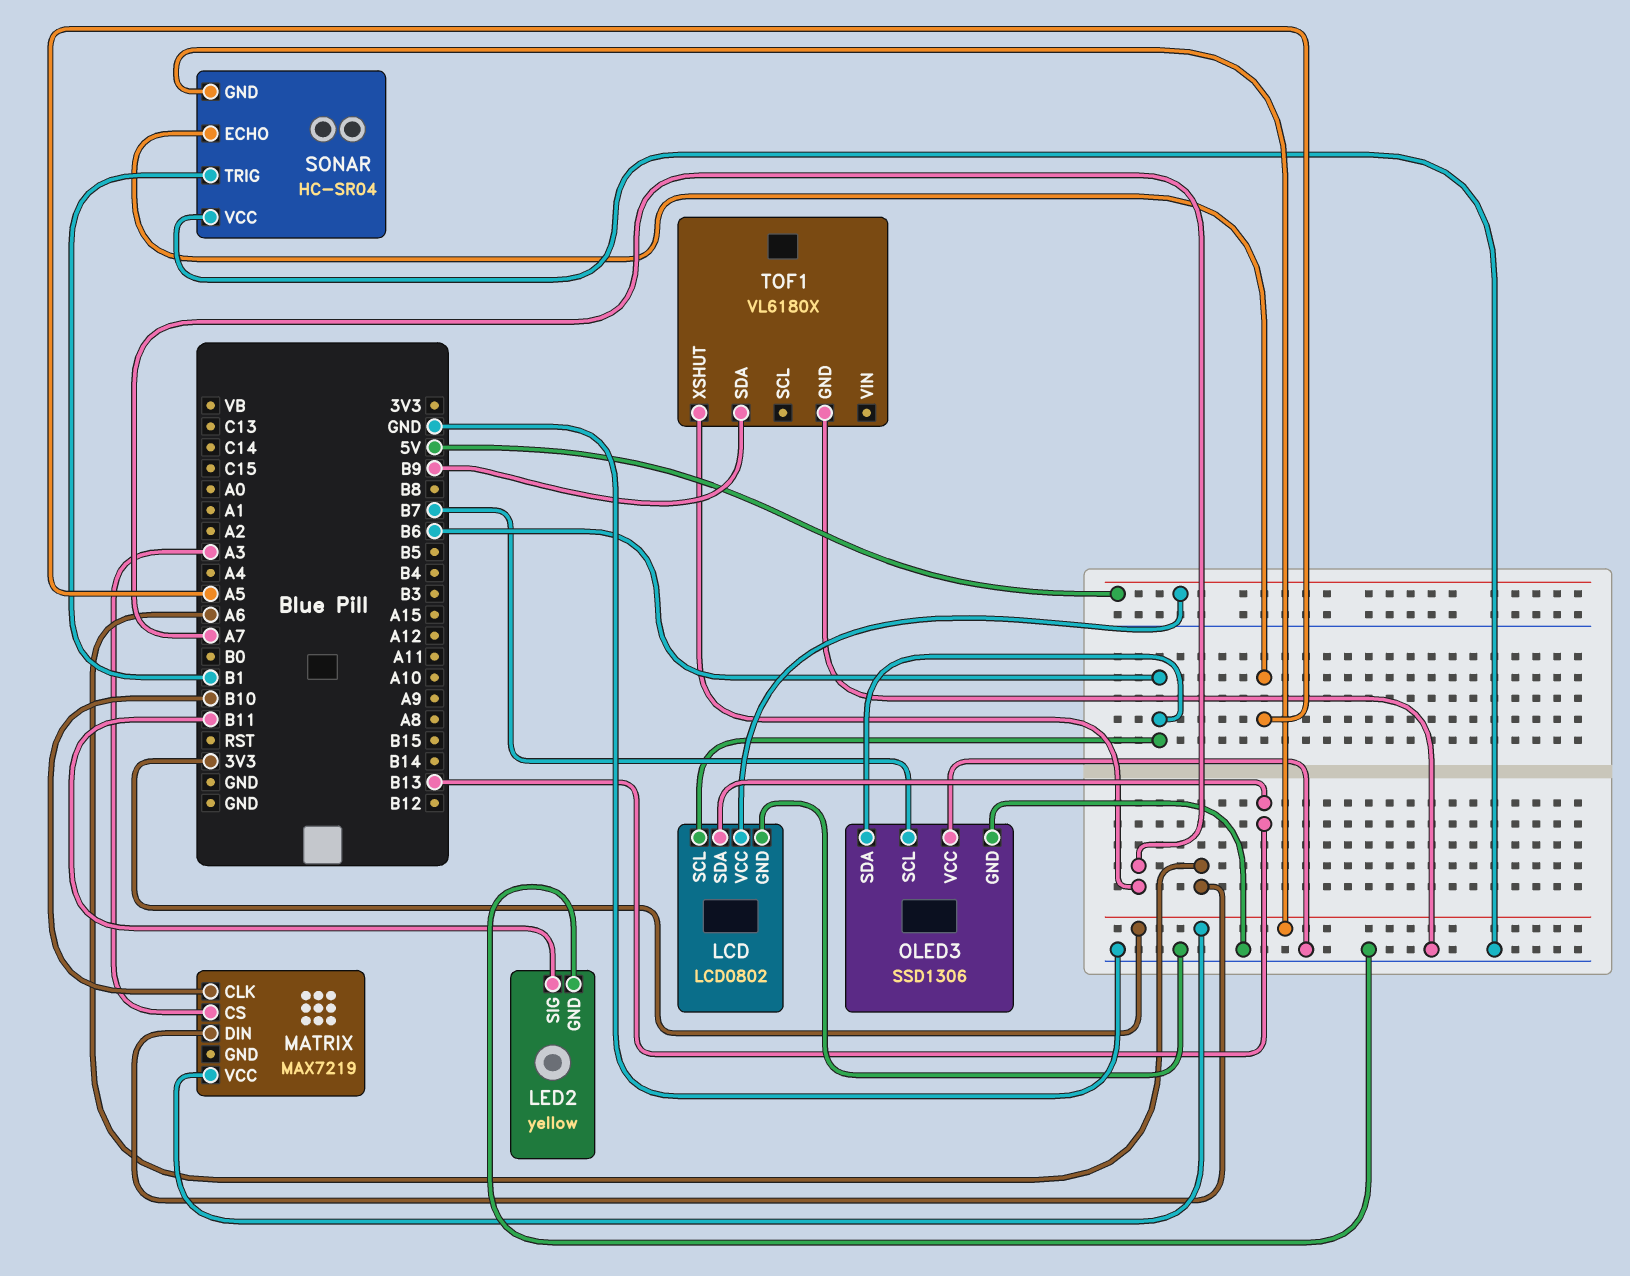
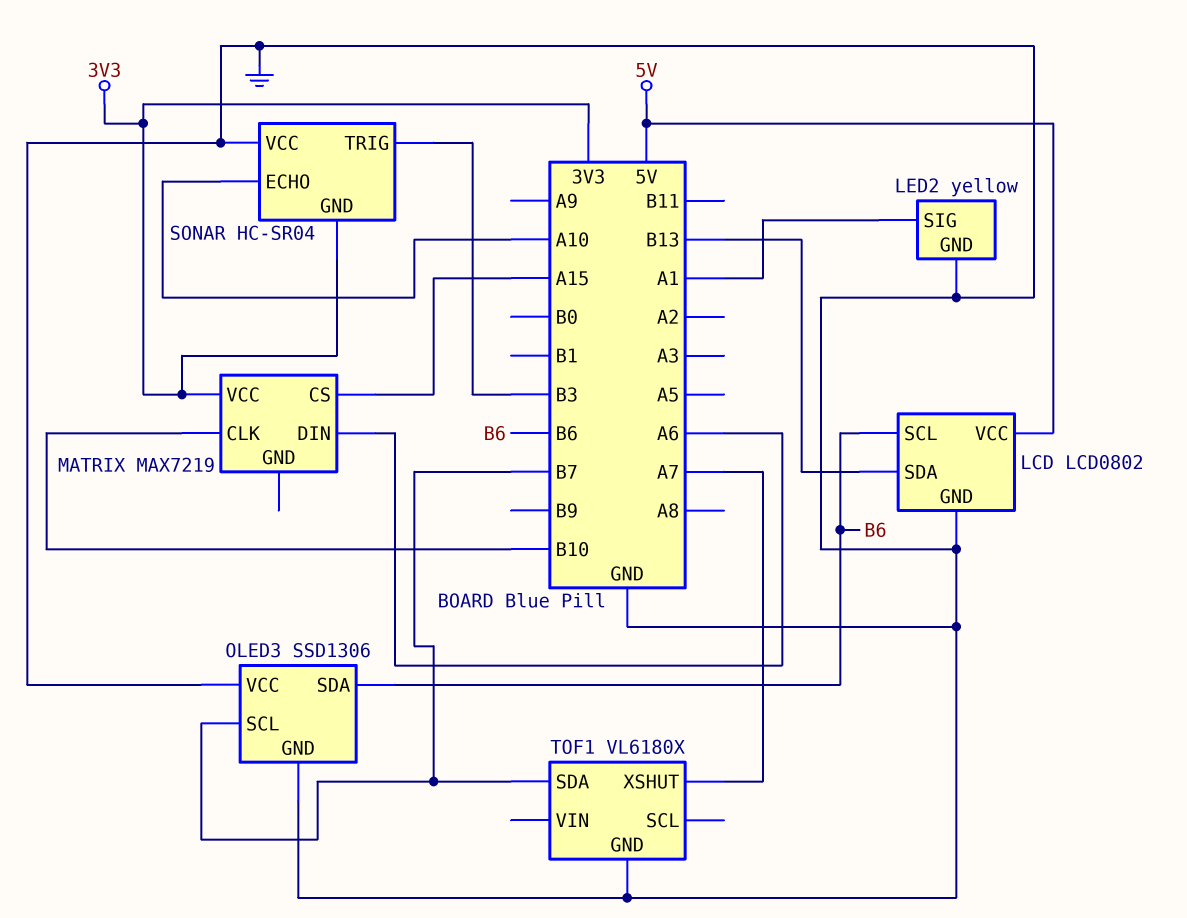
LED2 pin SIG: B11 -> A1
MATRIX pin CS: A3 -> A15
SONAR pin ECHO: A5 -> A10
SONAR pin TRIG: B1 -> B3
TOF1 pin SDA: B9 -> B7

